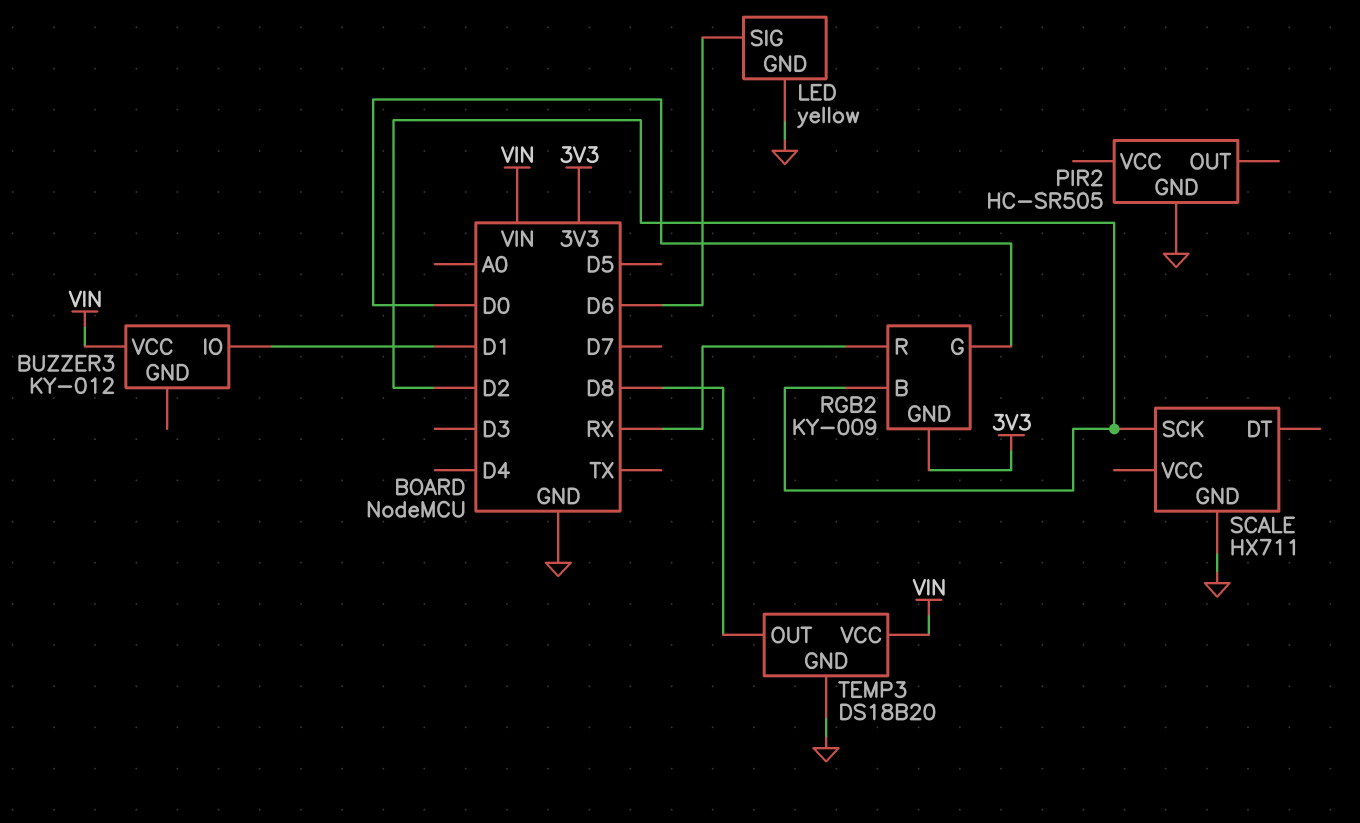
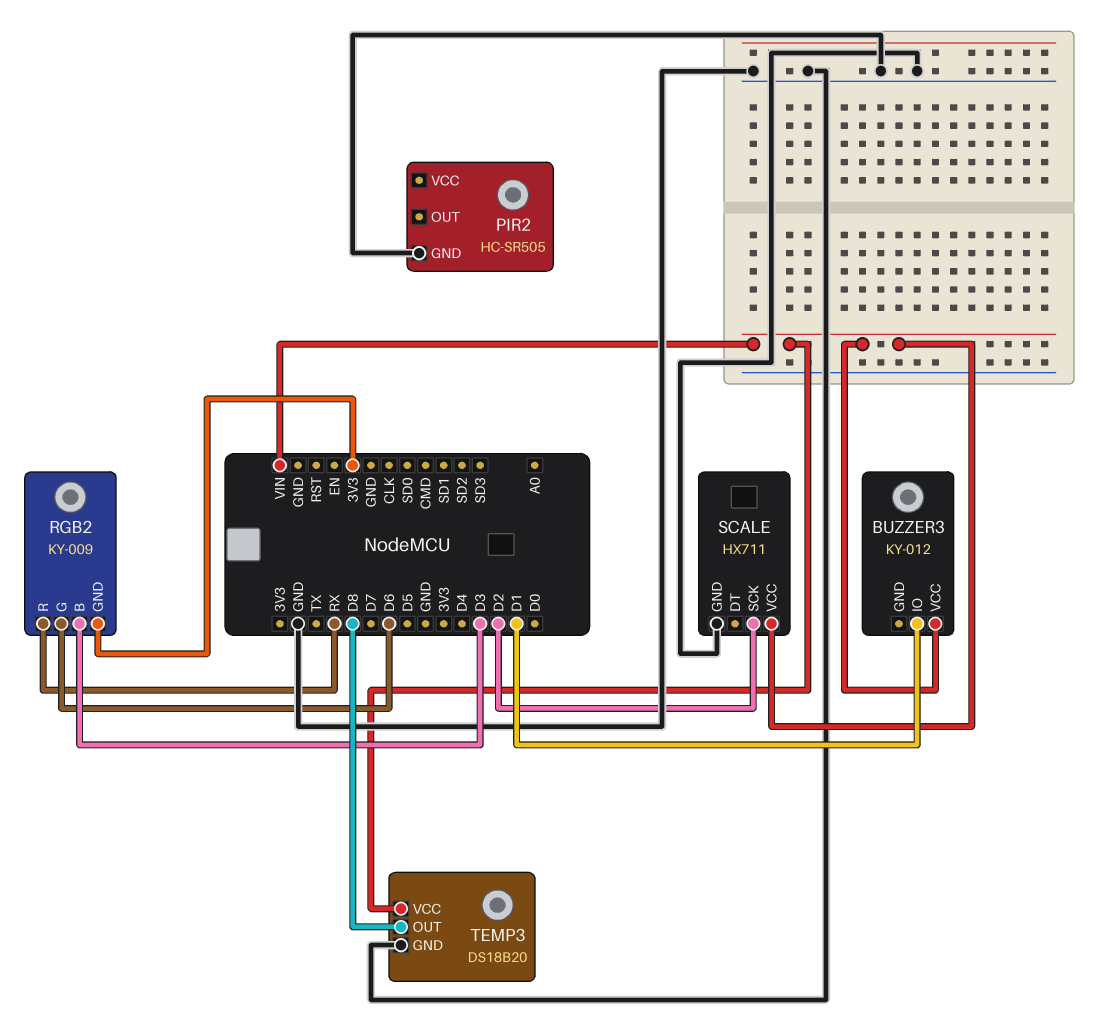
LED: yellow -> none
LED pin GND: GND -> none
LED pin SIG: D6 -> none
RGB2 pin B: D2 -> D3
RGB2 pin G: D0 -> D6
SCALE pin VCC: none -> VIN

